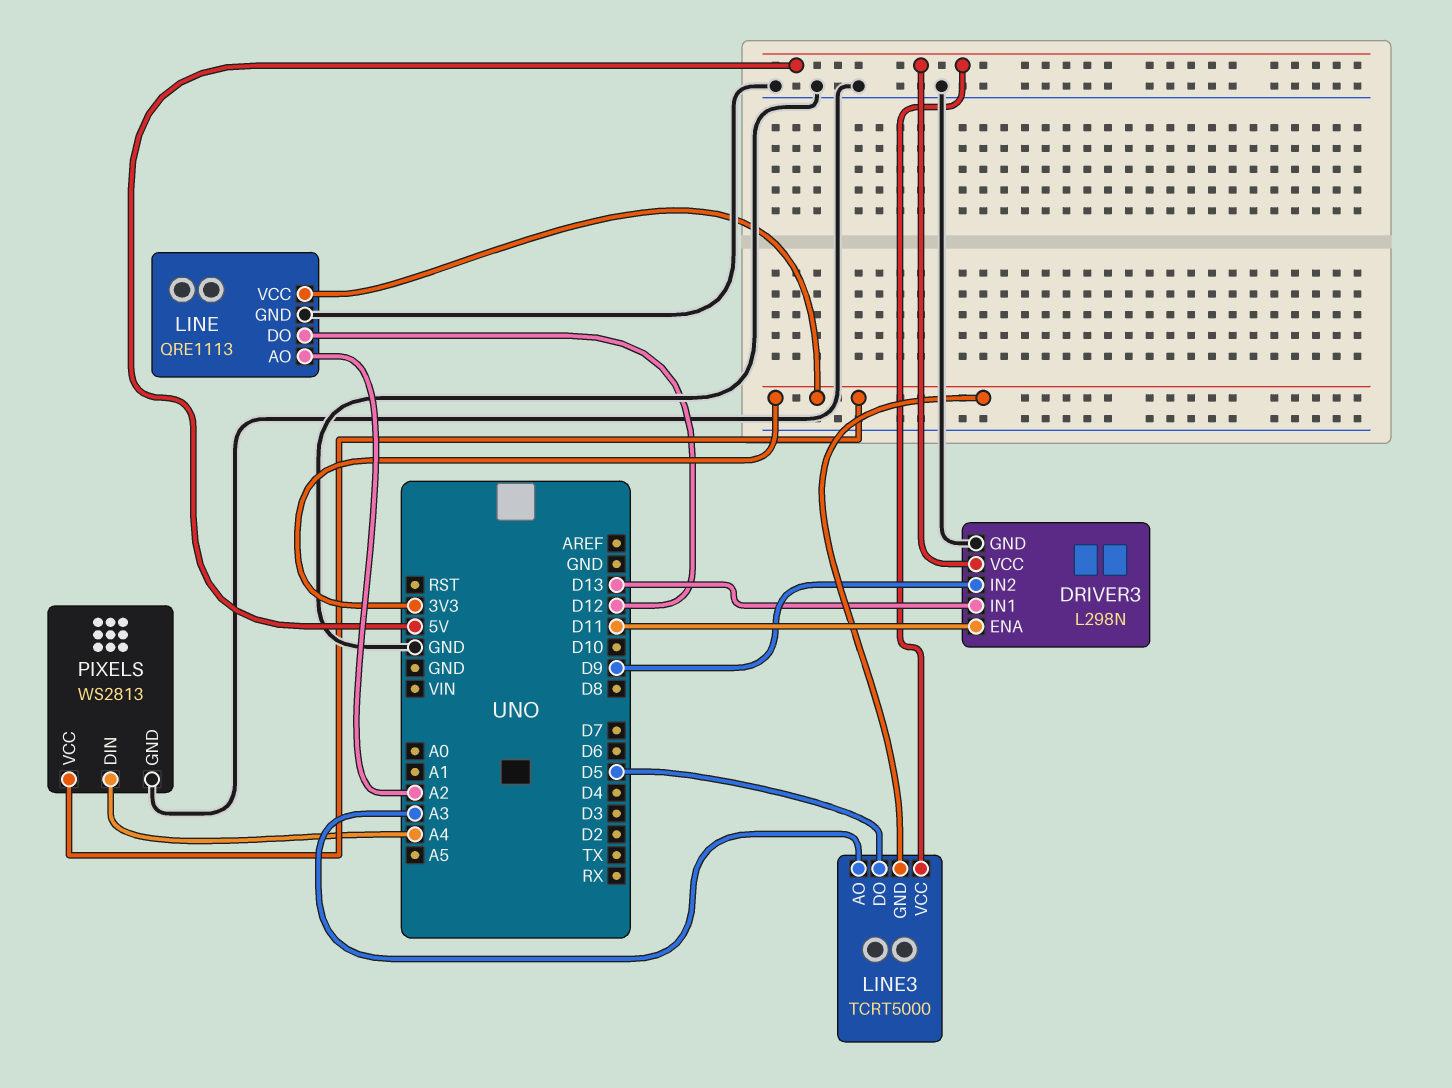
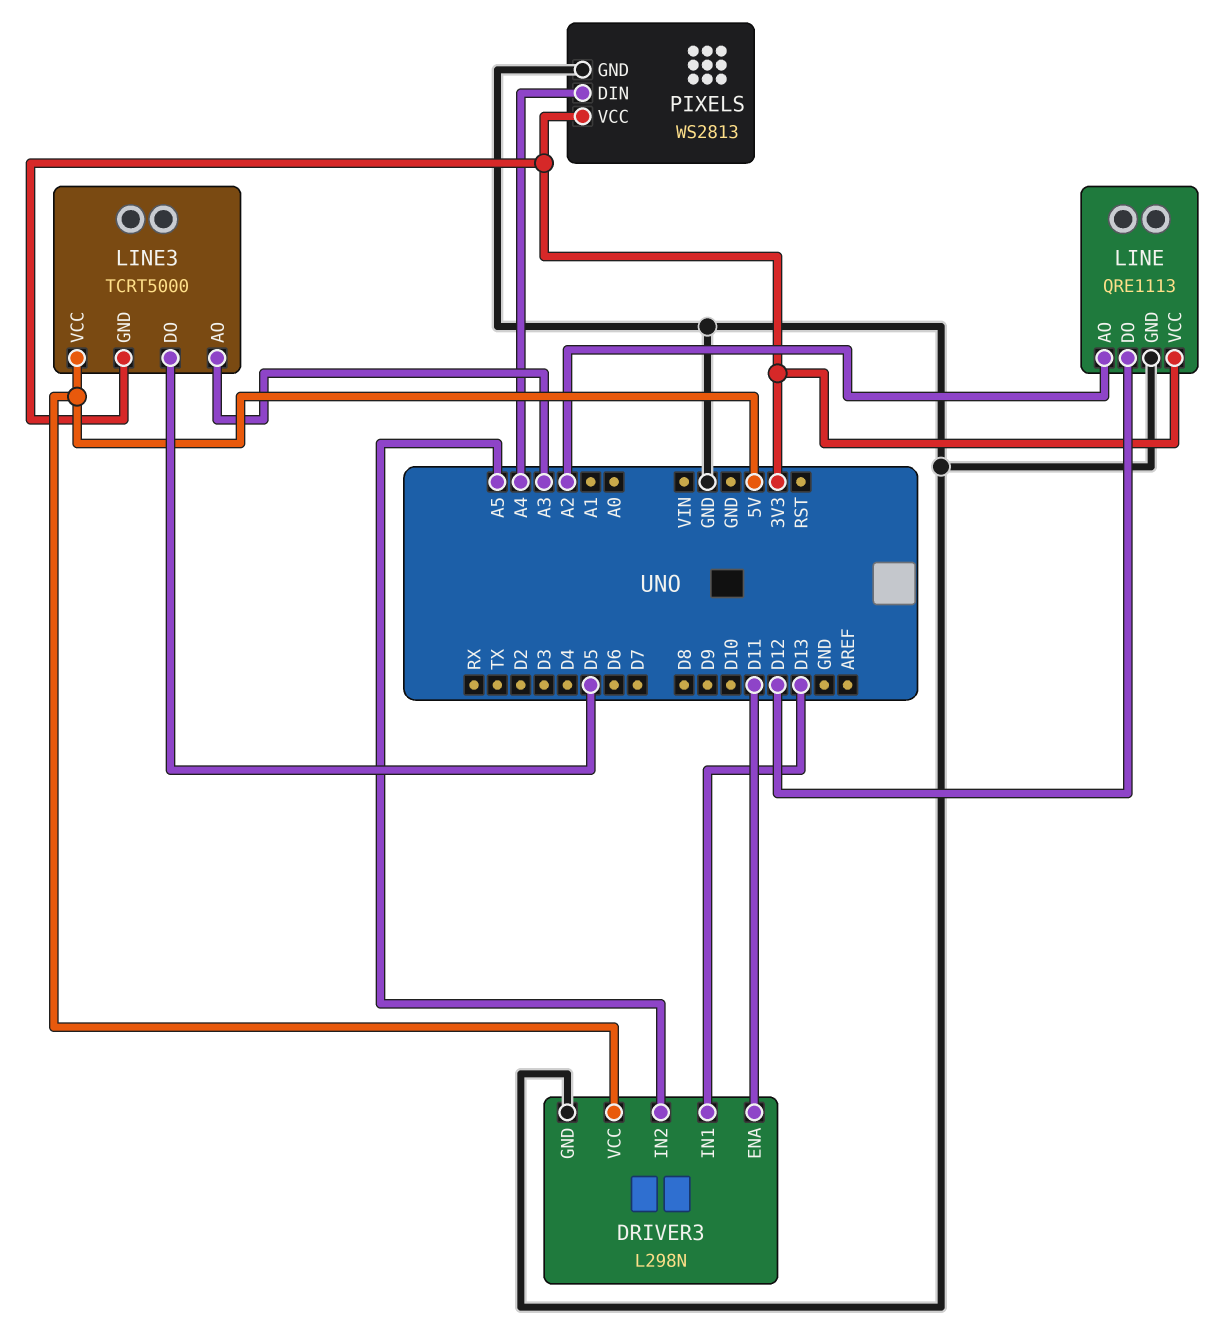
DRIVER3 pin IN2: D9 -> A5

